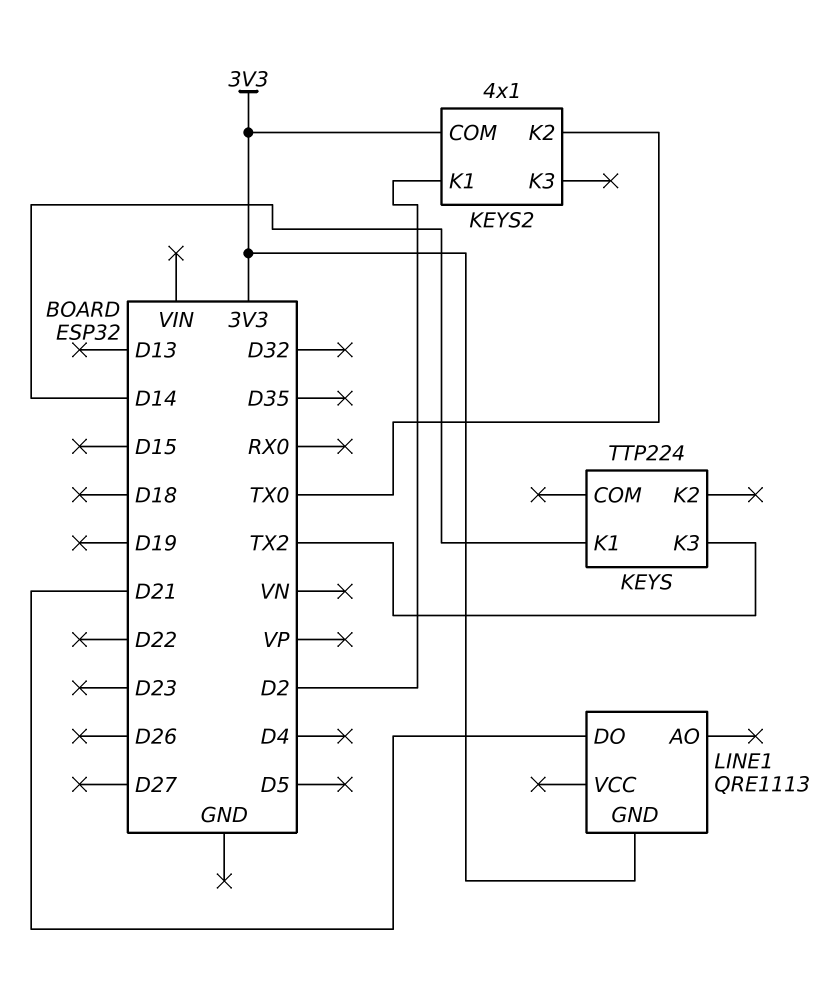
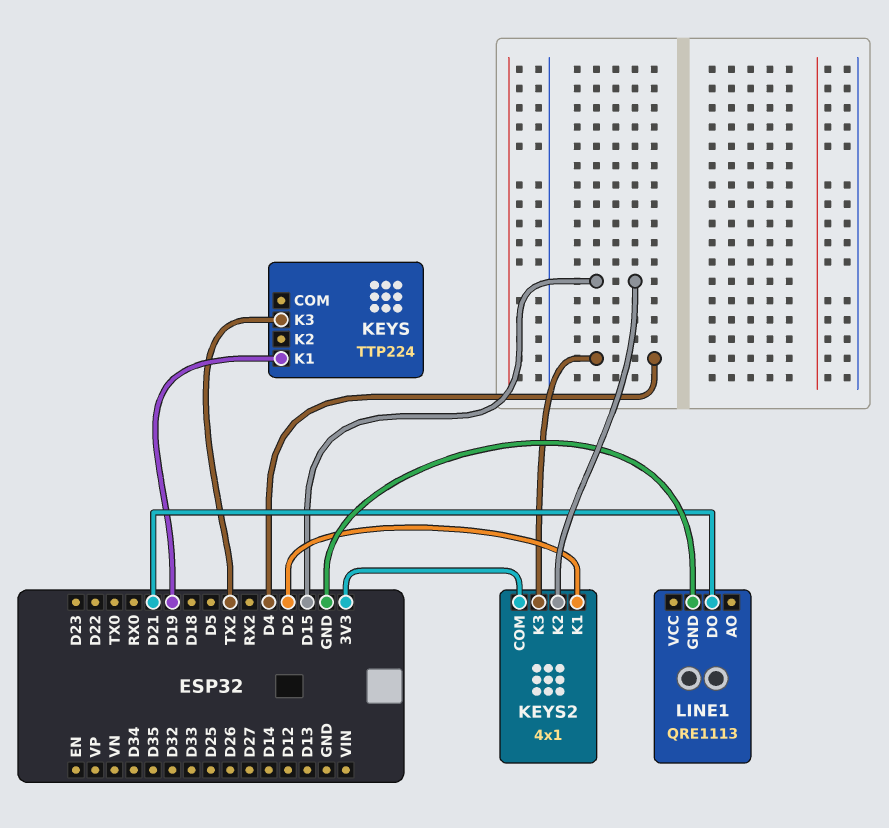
KEYS pin K1: D14 -> D19
KEYS2 pin K2: TX0 -> D15
KEYS2 pin K3: none -> D4
LINE1 pin GND: 3V3 -> GND

